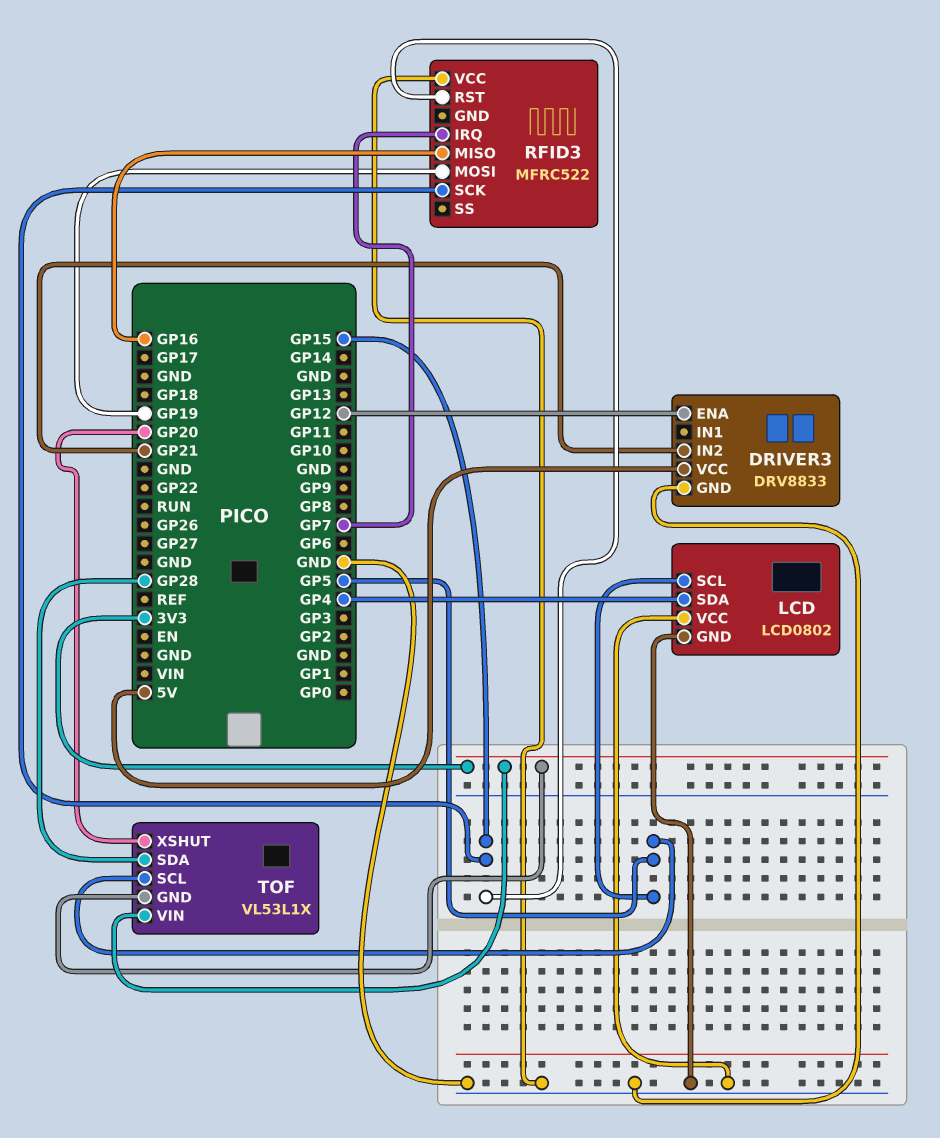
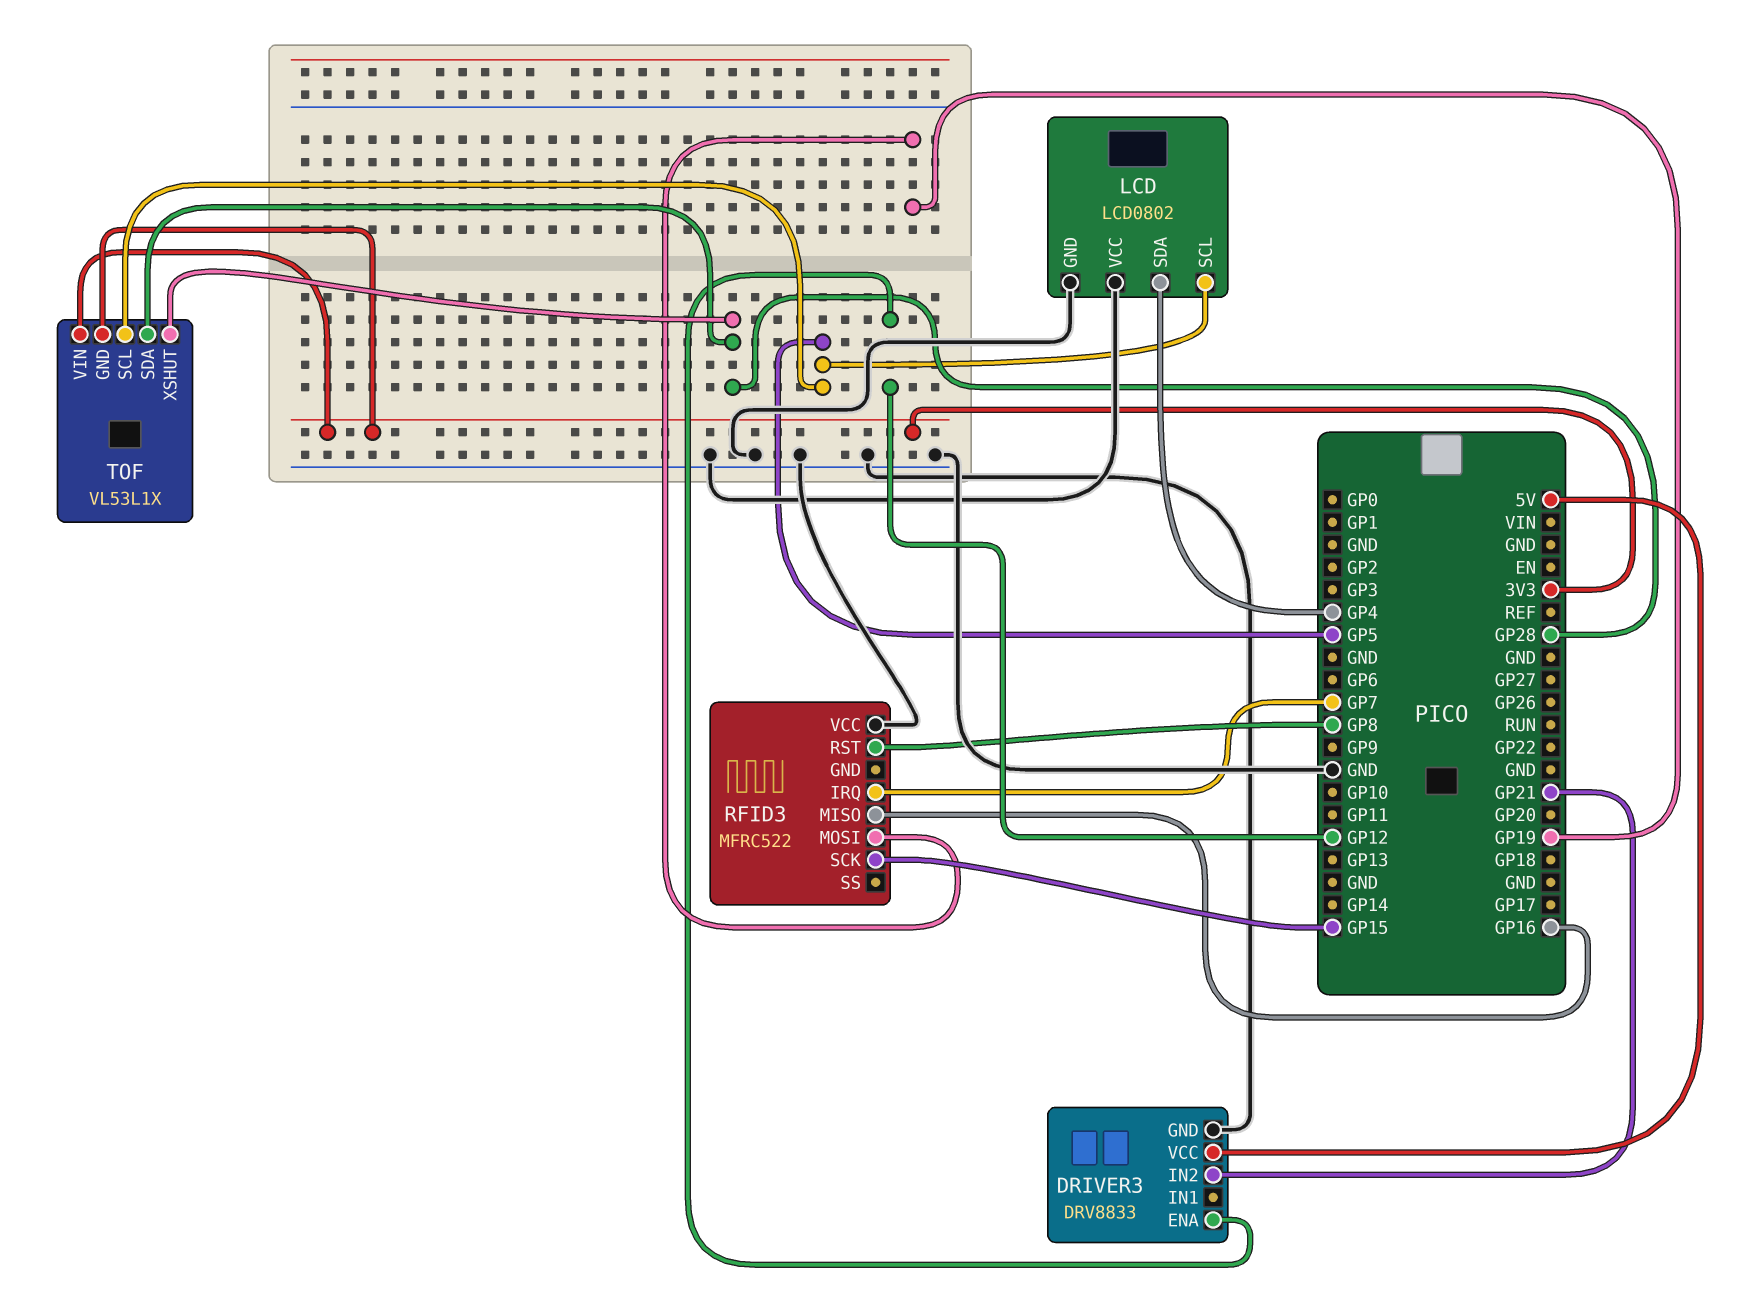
RFID3 pin RST: GP15 -> GP8
TOF pin XSHUT: GP20 -> GP28

